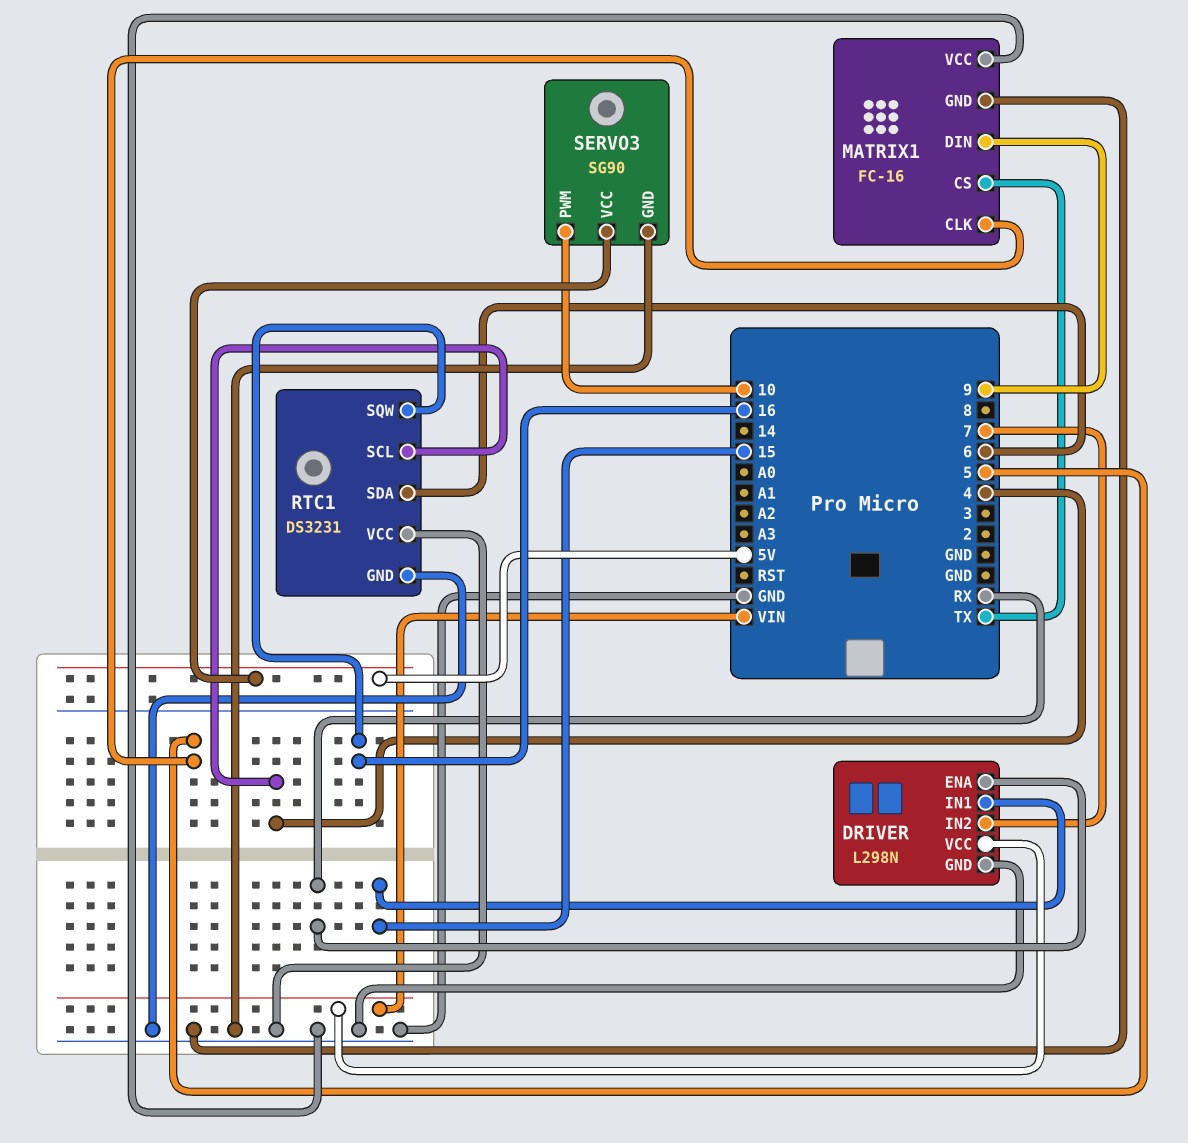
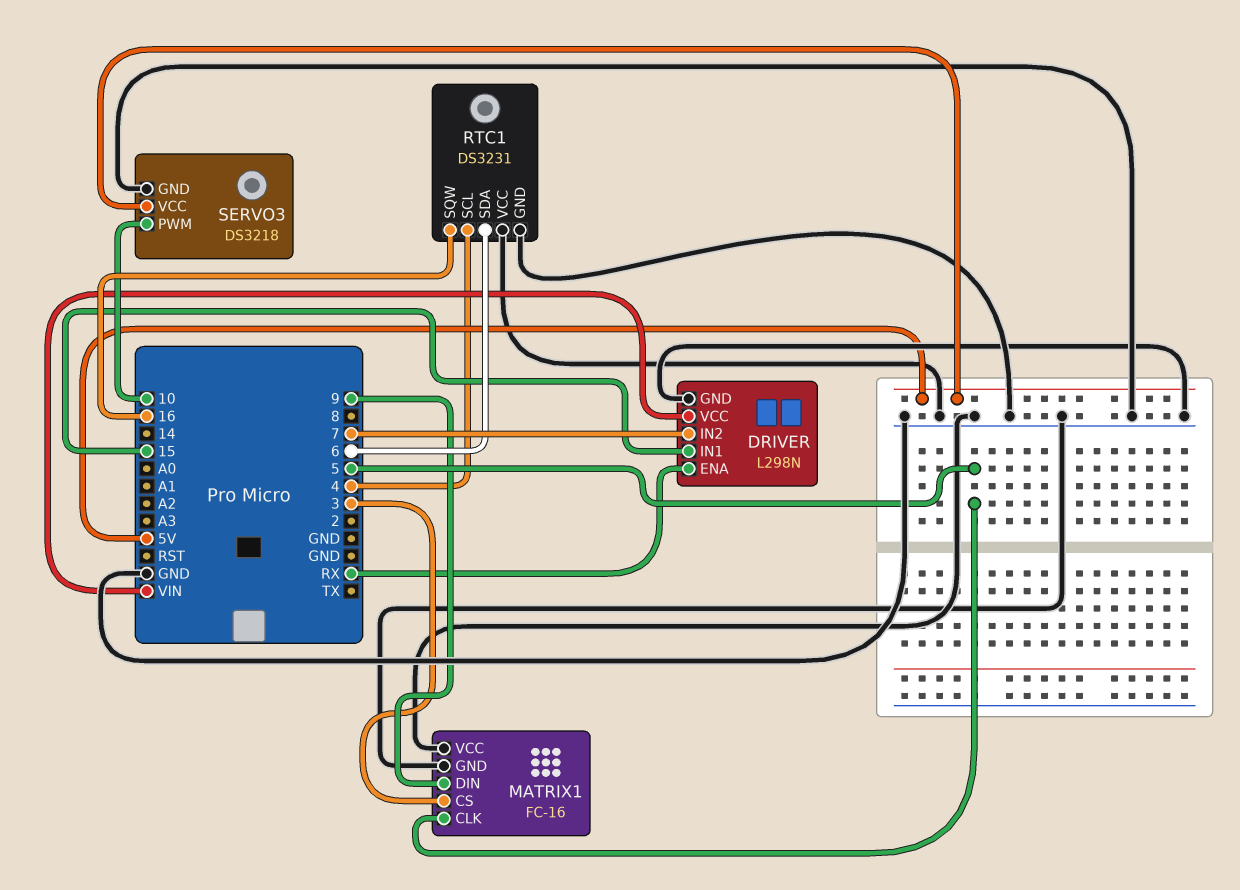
MATRIX1 pin CS: TX -> 3
SERVO3: SG90 -> DS3218

